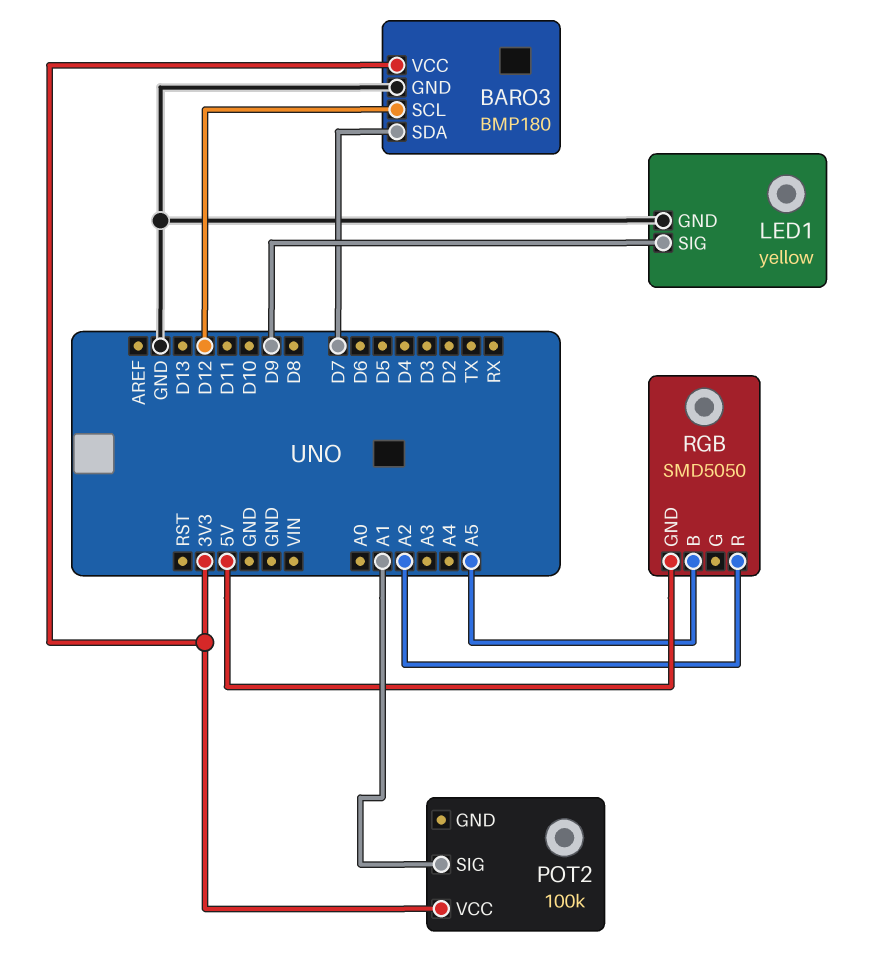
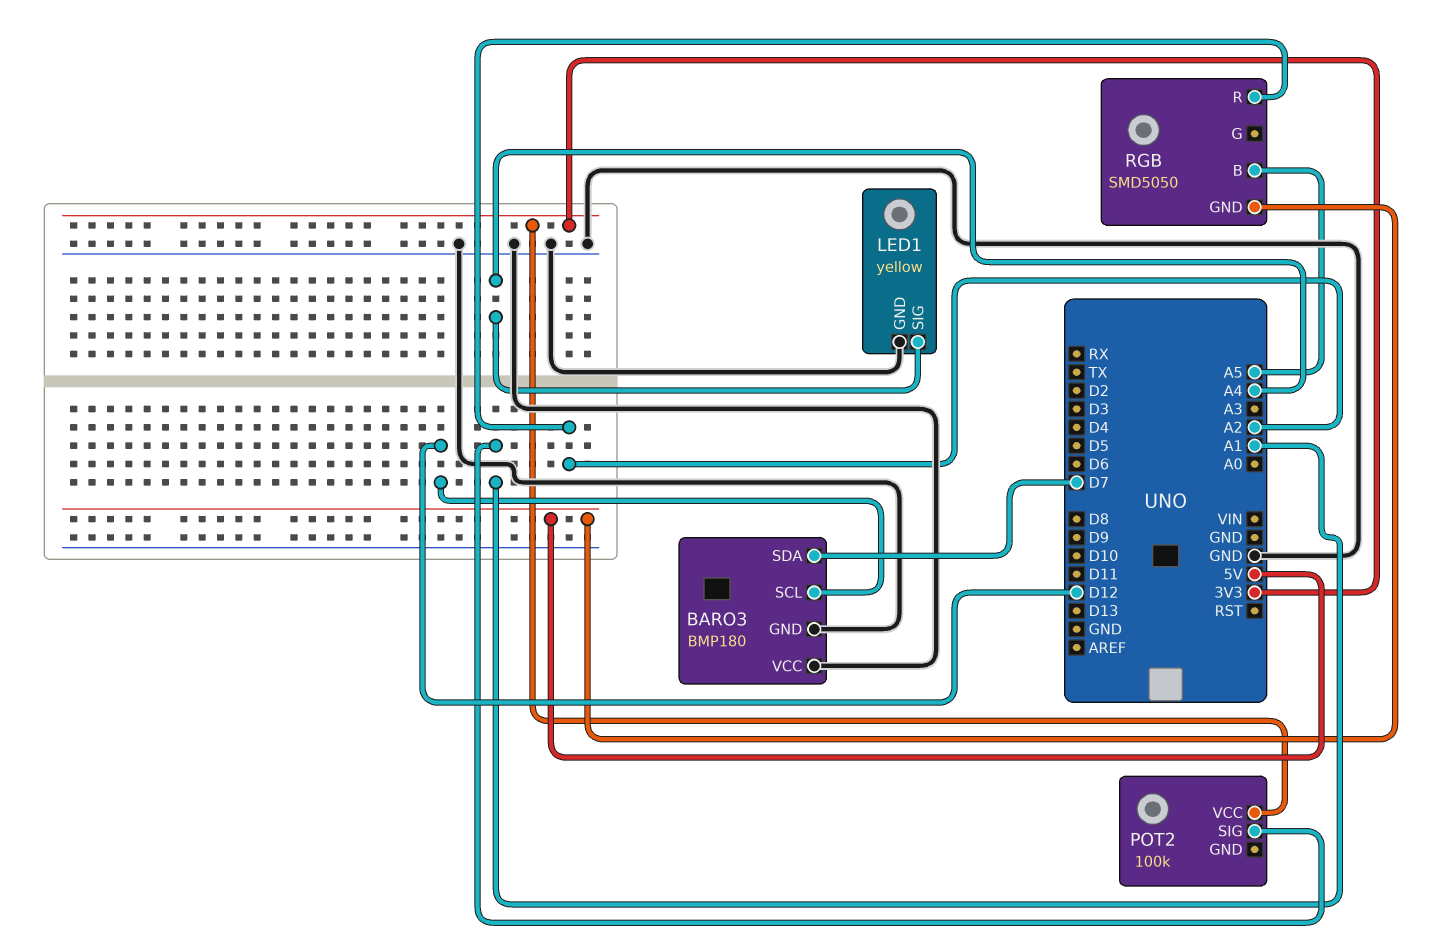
BARO3 pin VCC: 3V3 -> GND
LED1 pin SIG: D9 -> A4

